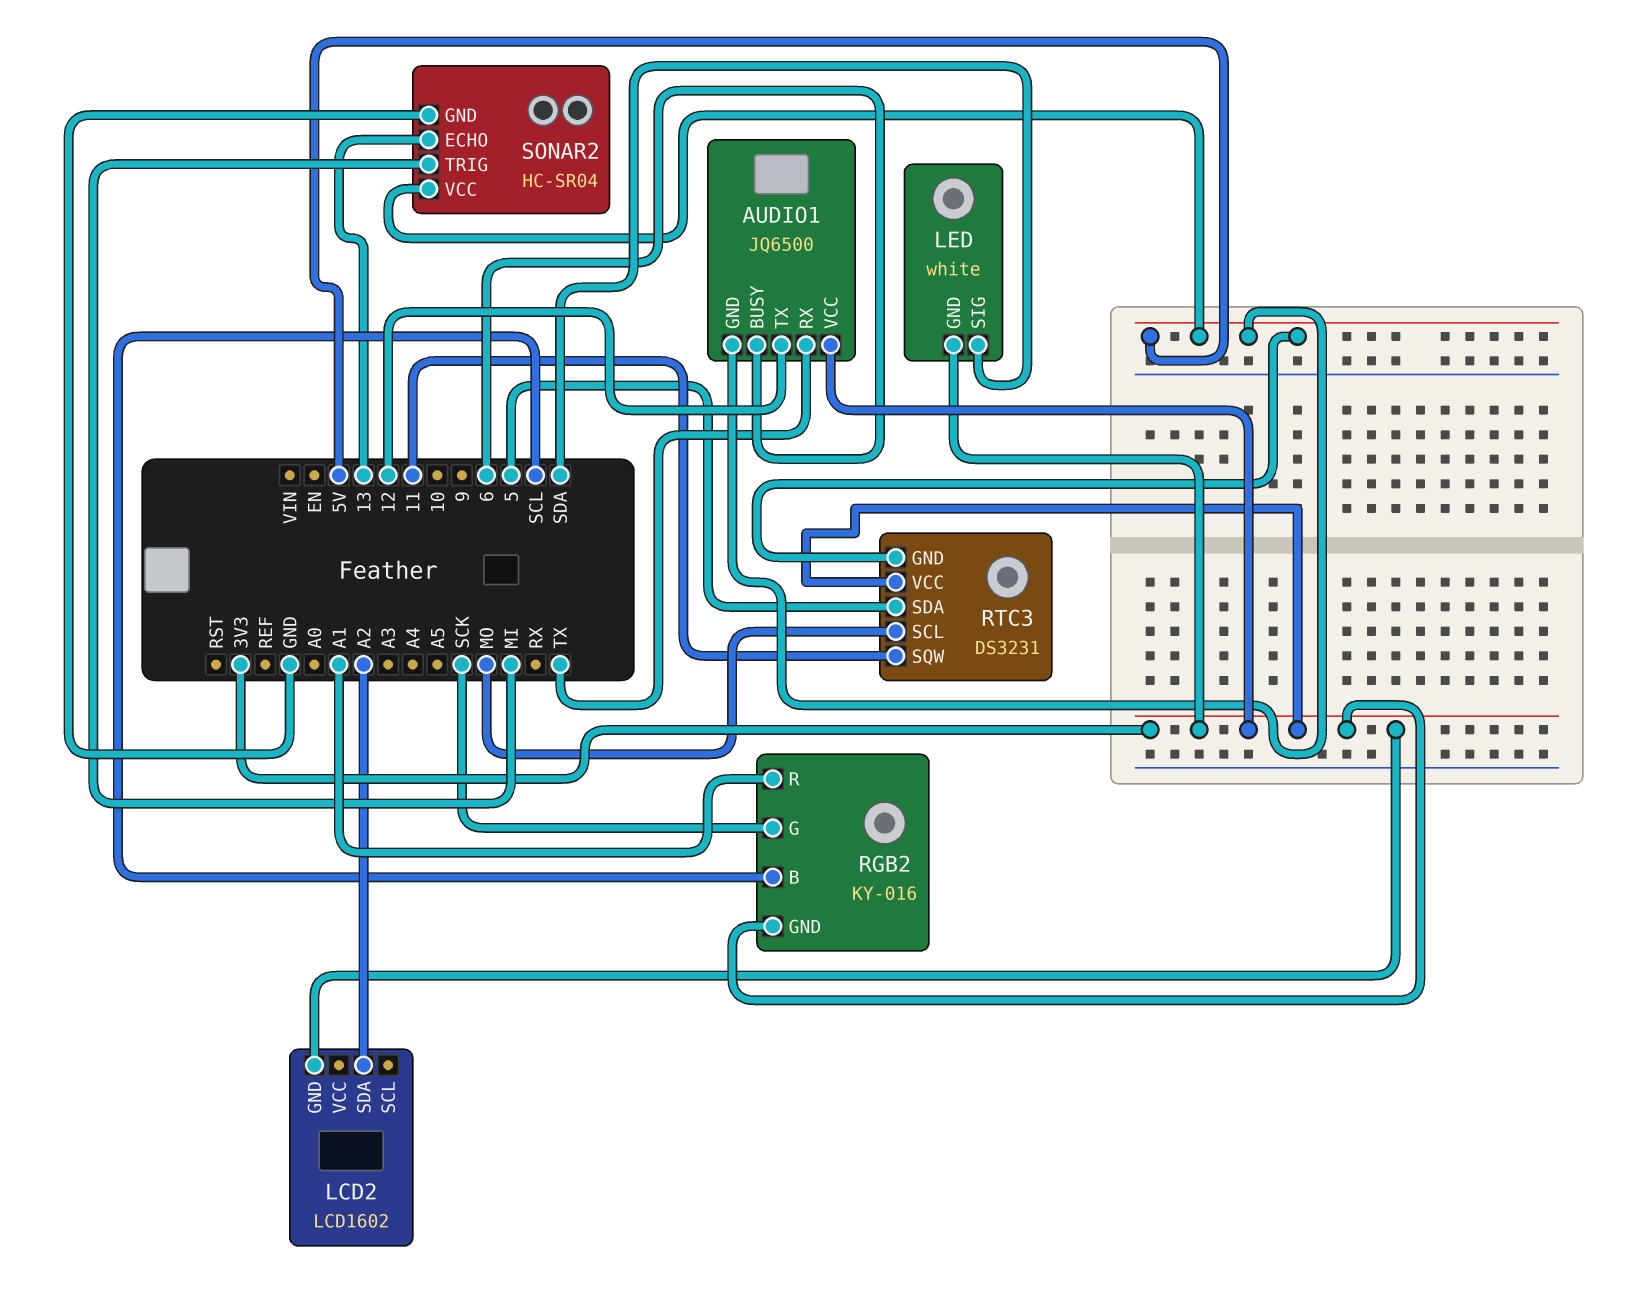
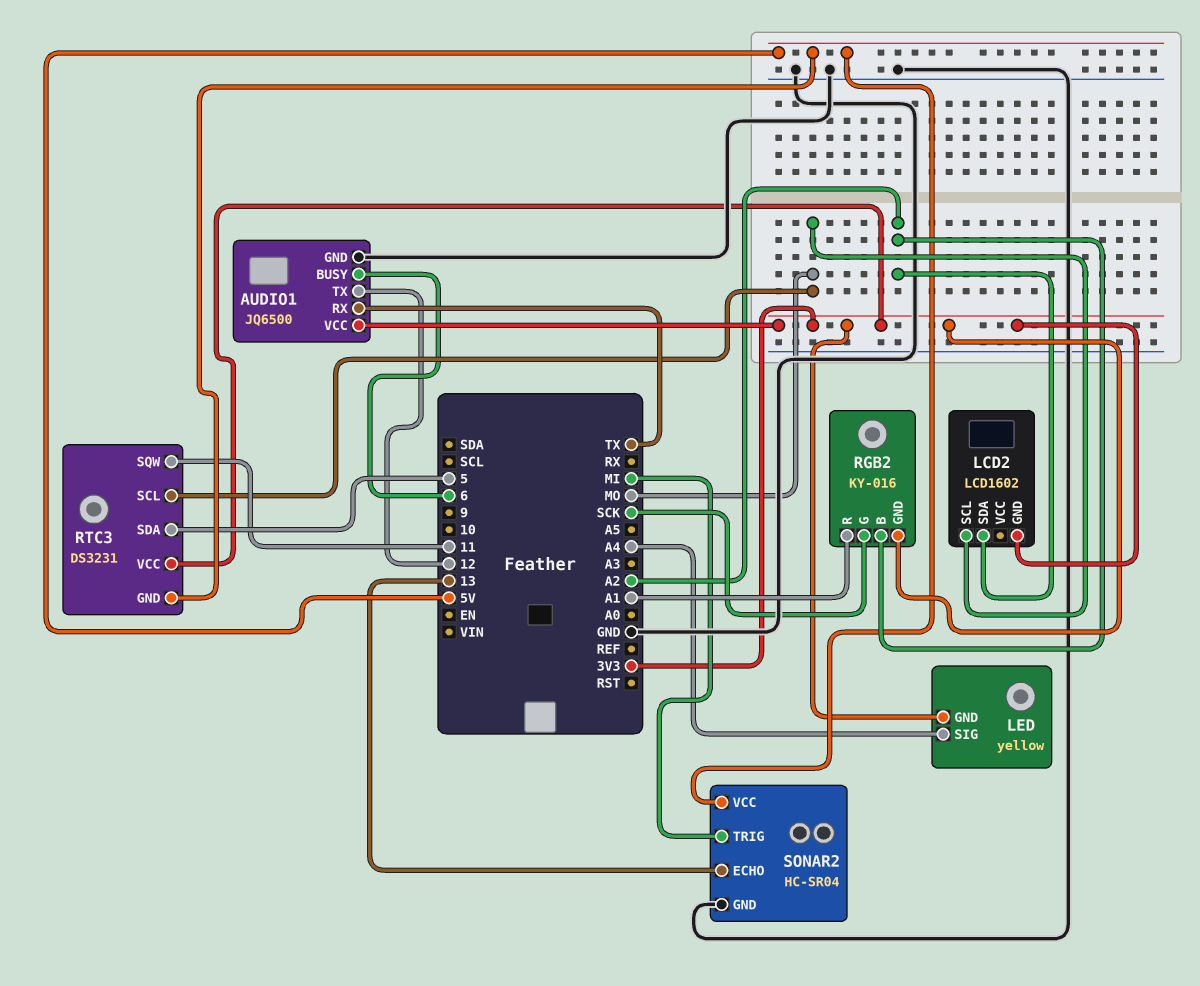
AUDIO1 pin GND: 5V -> GND
LCD2 pin SCL: none -> MO
LED: white -> yellow
LED pin SIG: SDA -> A4
RGB2 pin B: SCL -> A2

